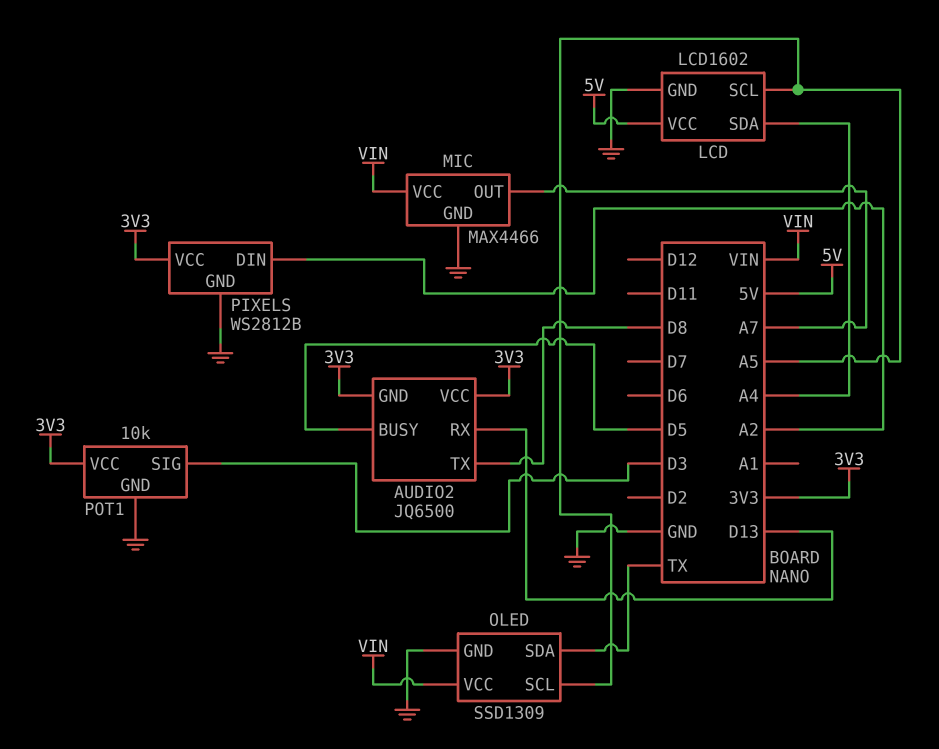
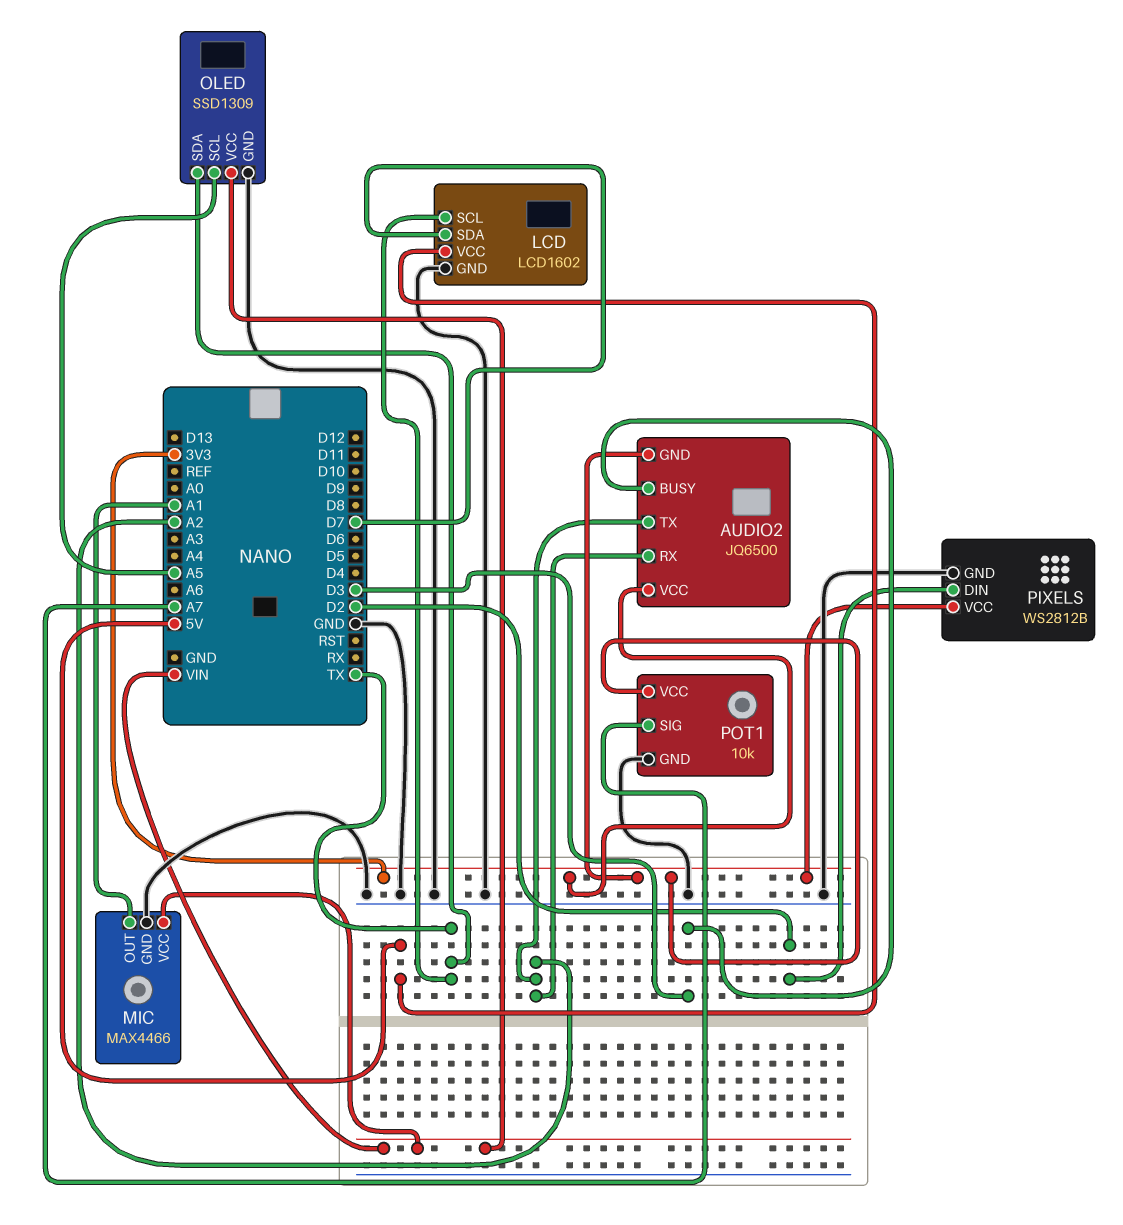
AUDIO2 pin BUSY: D5 -> D3
AUDIO2 pin RX: D13 -> A2
AUDIO2 pin TX: D8 -> A2
LCD pin SCL: A5 -> TX
LCD pin SDA: A4 -> D7
MIC pin OUT: A7 -> A1
PIXELS pin DIN: A2 -> D2
POT1 pin SIG: D3 -> A7

